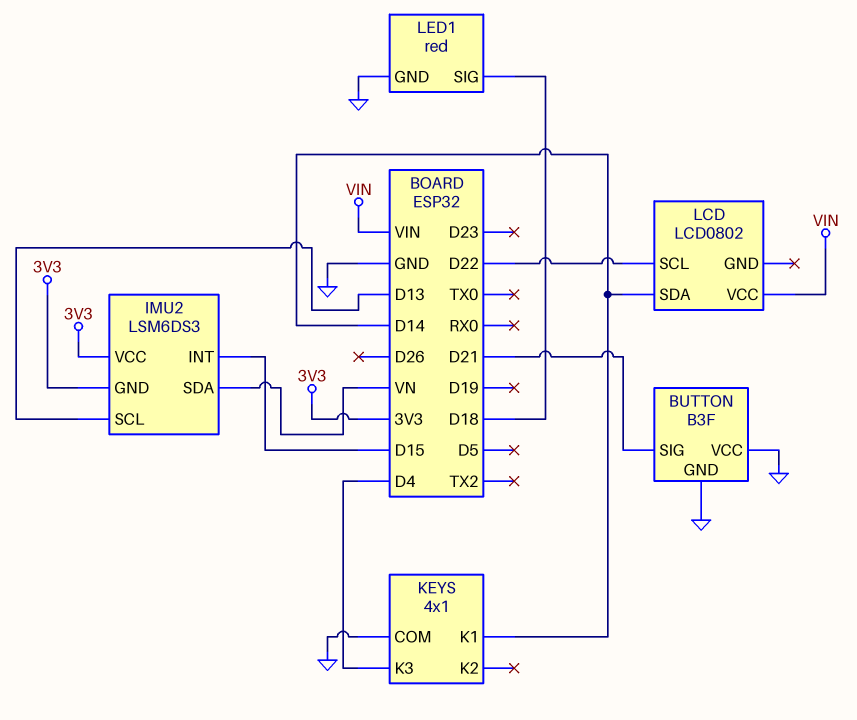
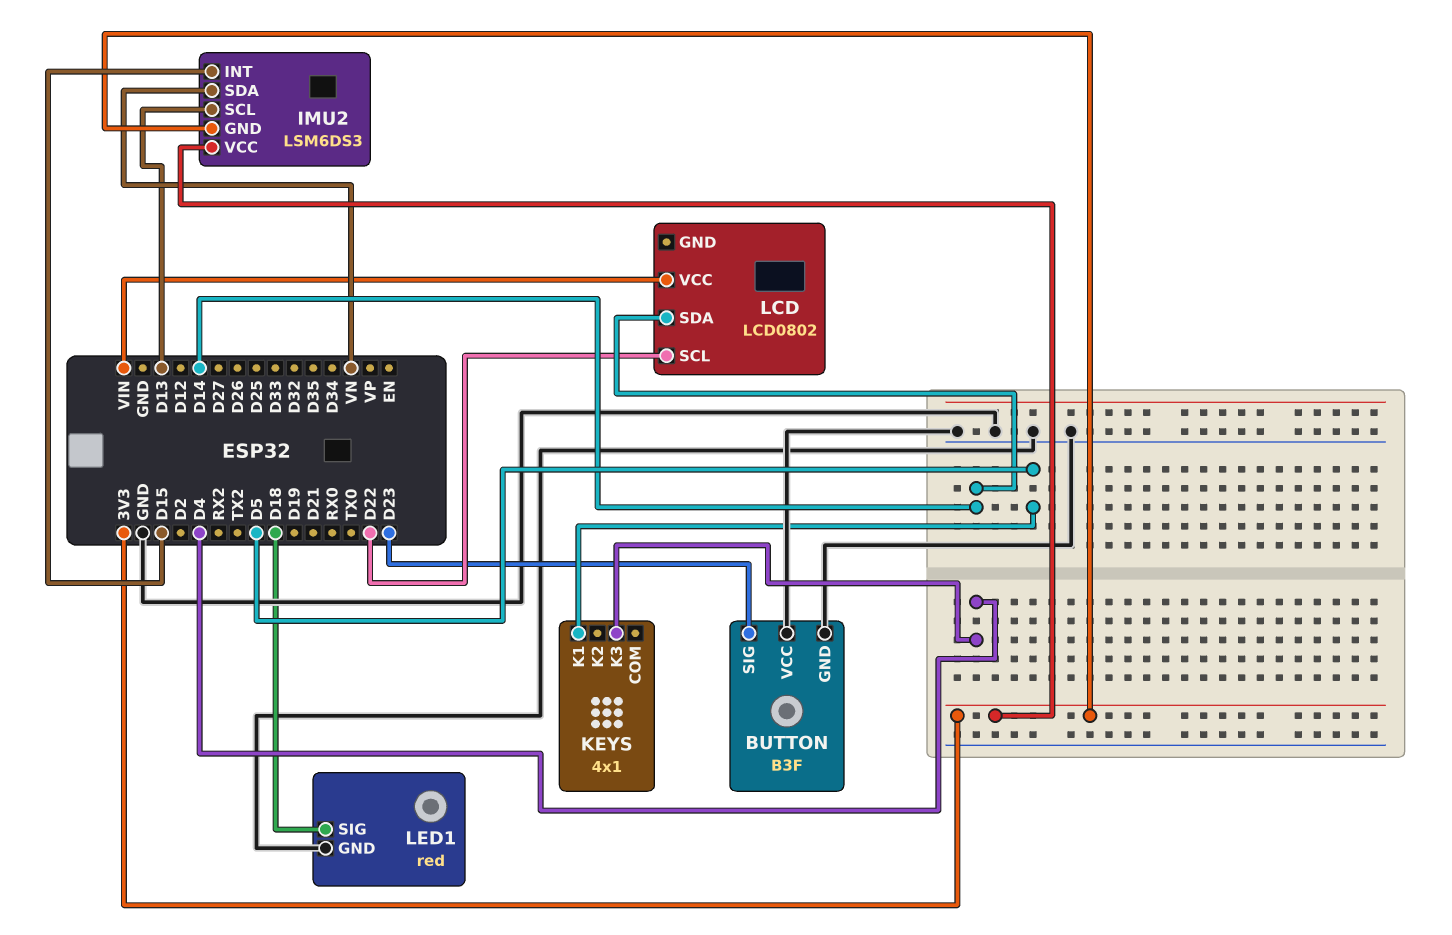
BUTTON pin SIG: D21 -> D23
KEYS pin COM: GND -> none
KEYS pin K1: D14 -> D5

